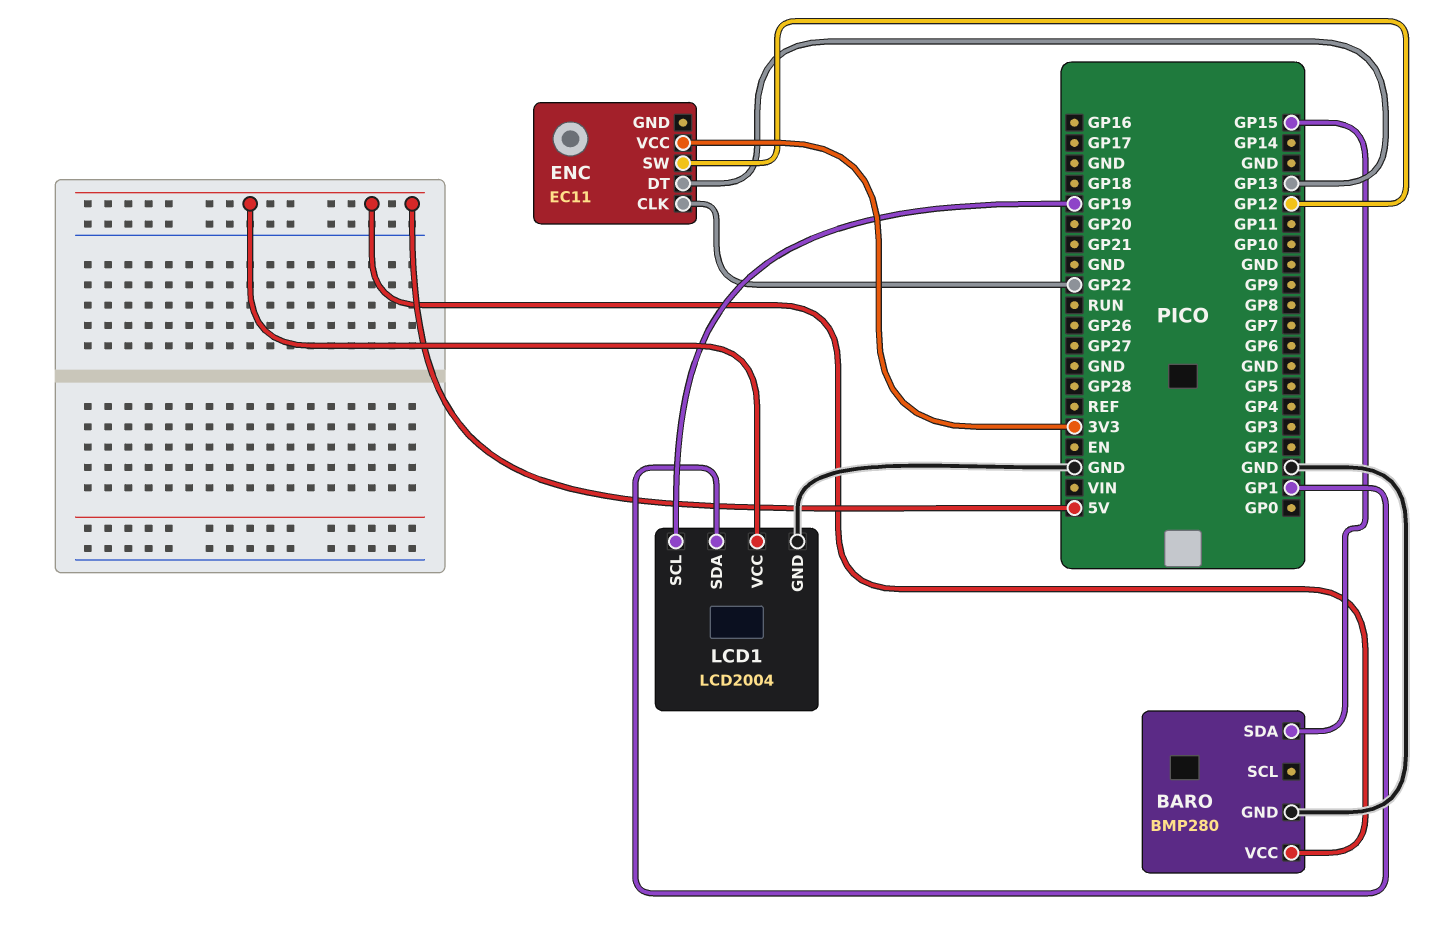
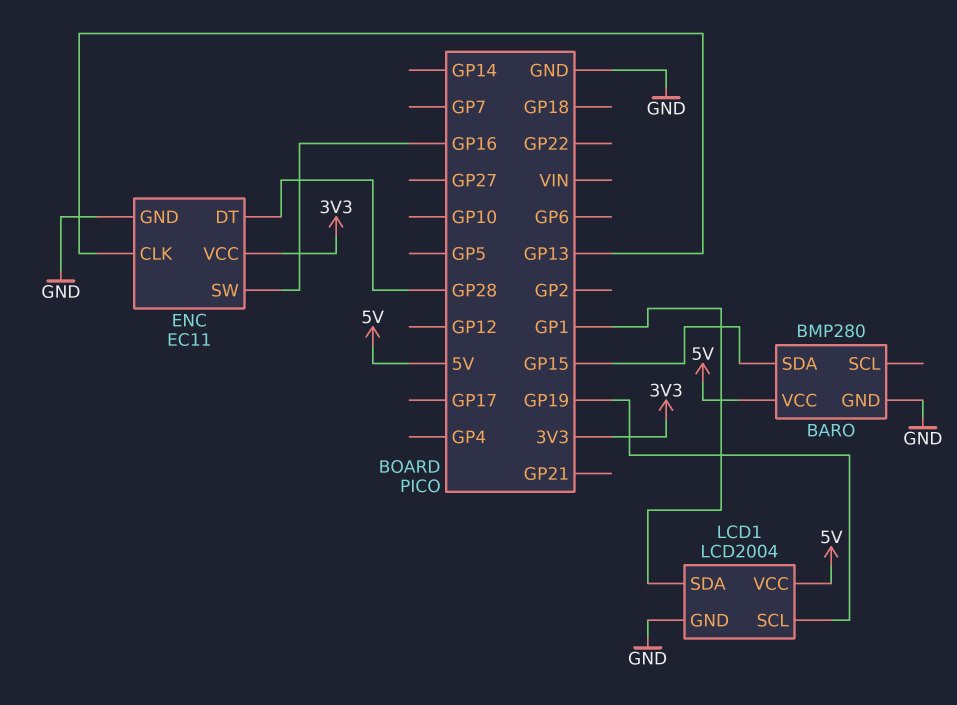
ENC pin CLK: GP22 -> GP13
ENC pin DT: GP13 -> GP28
ENC pin GND: none -> GND
ENC pin SW: GP12 -> GP16

